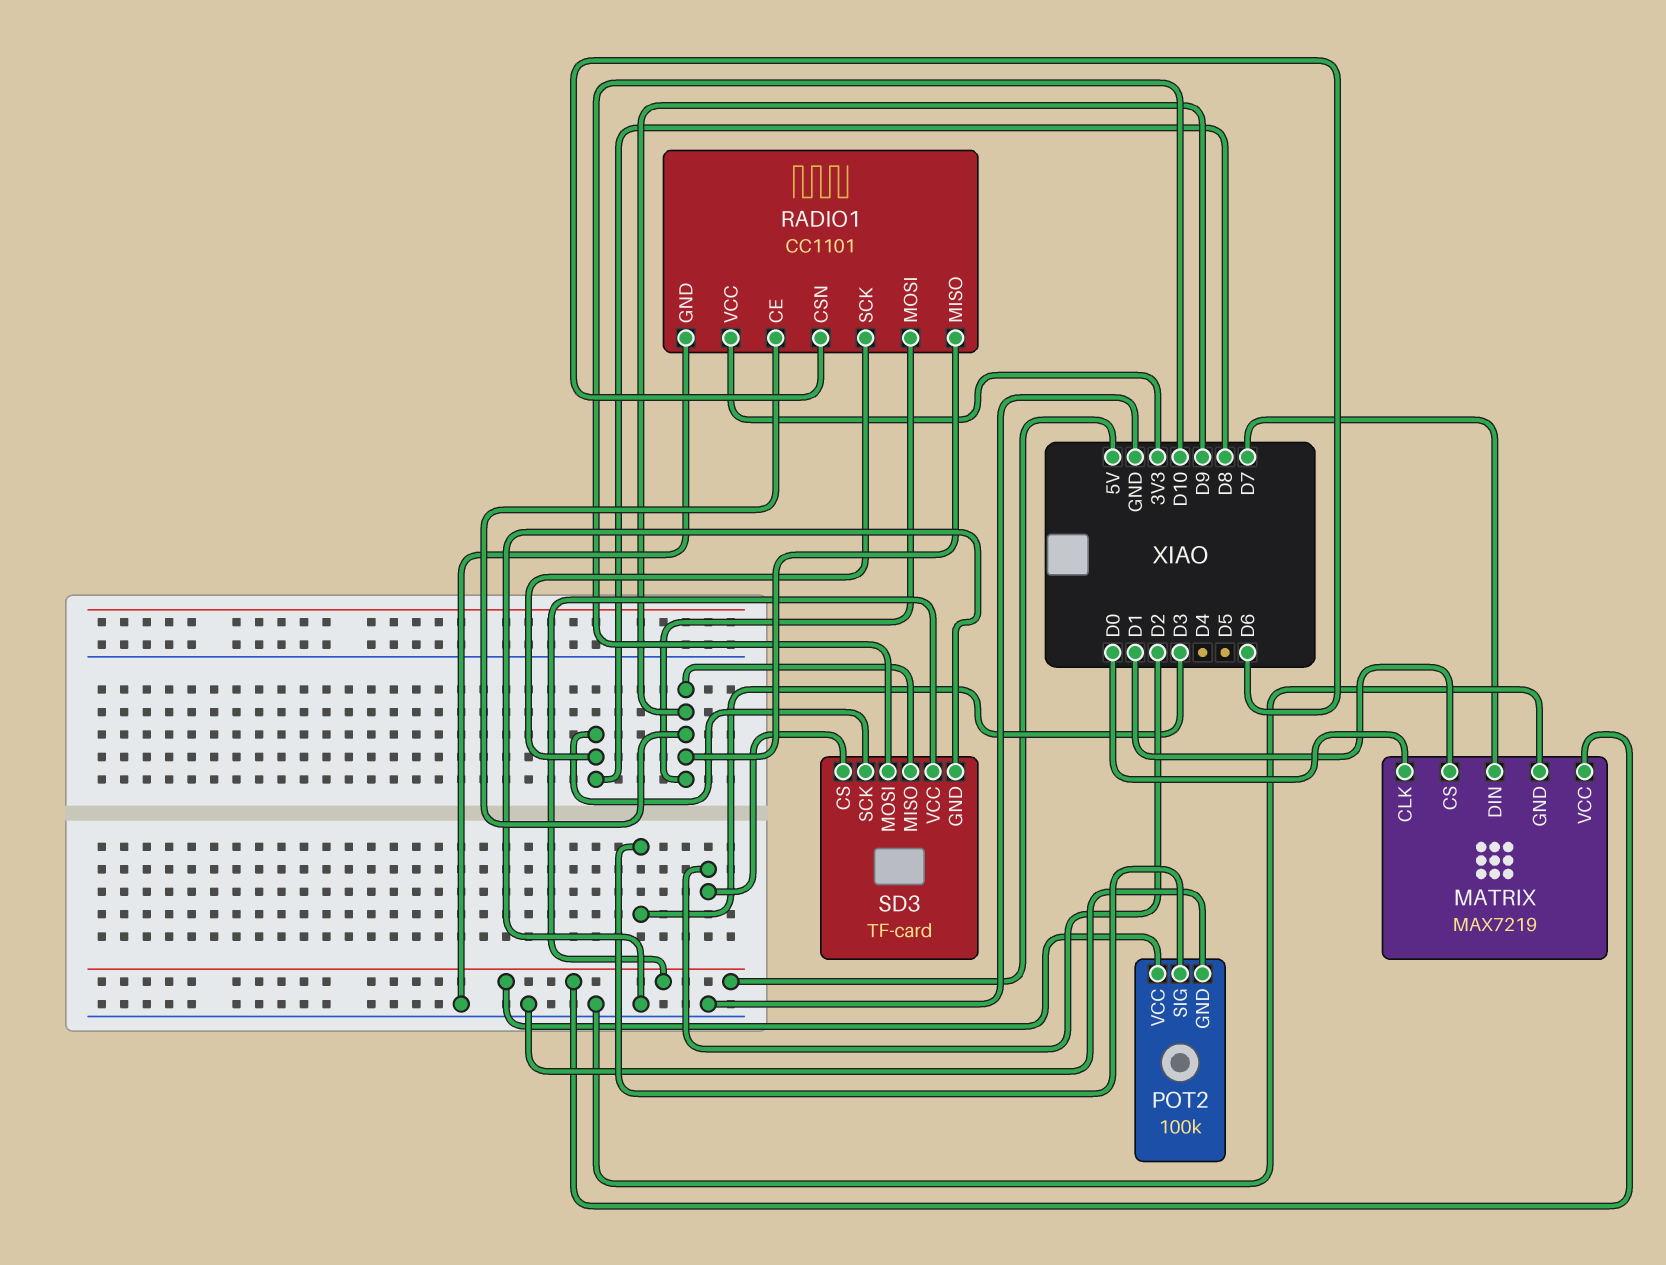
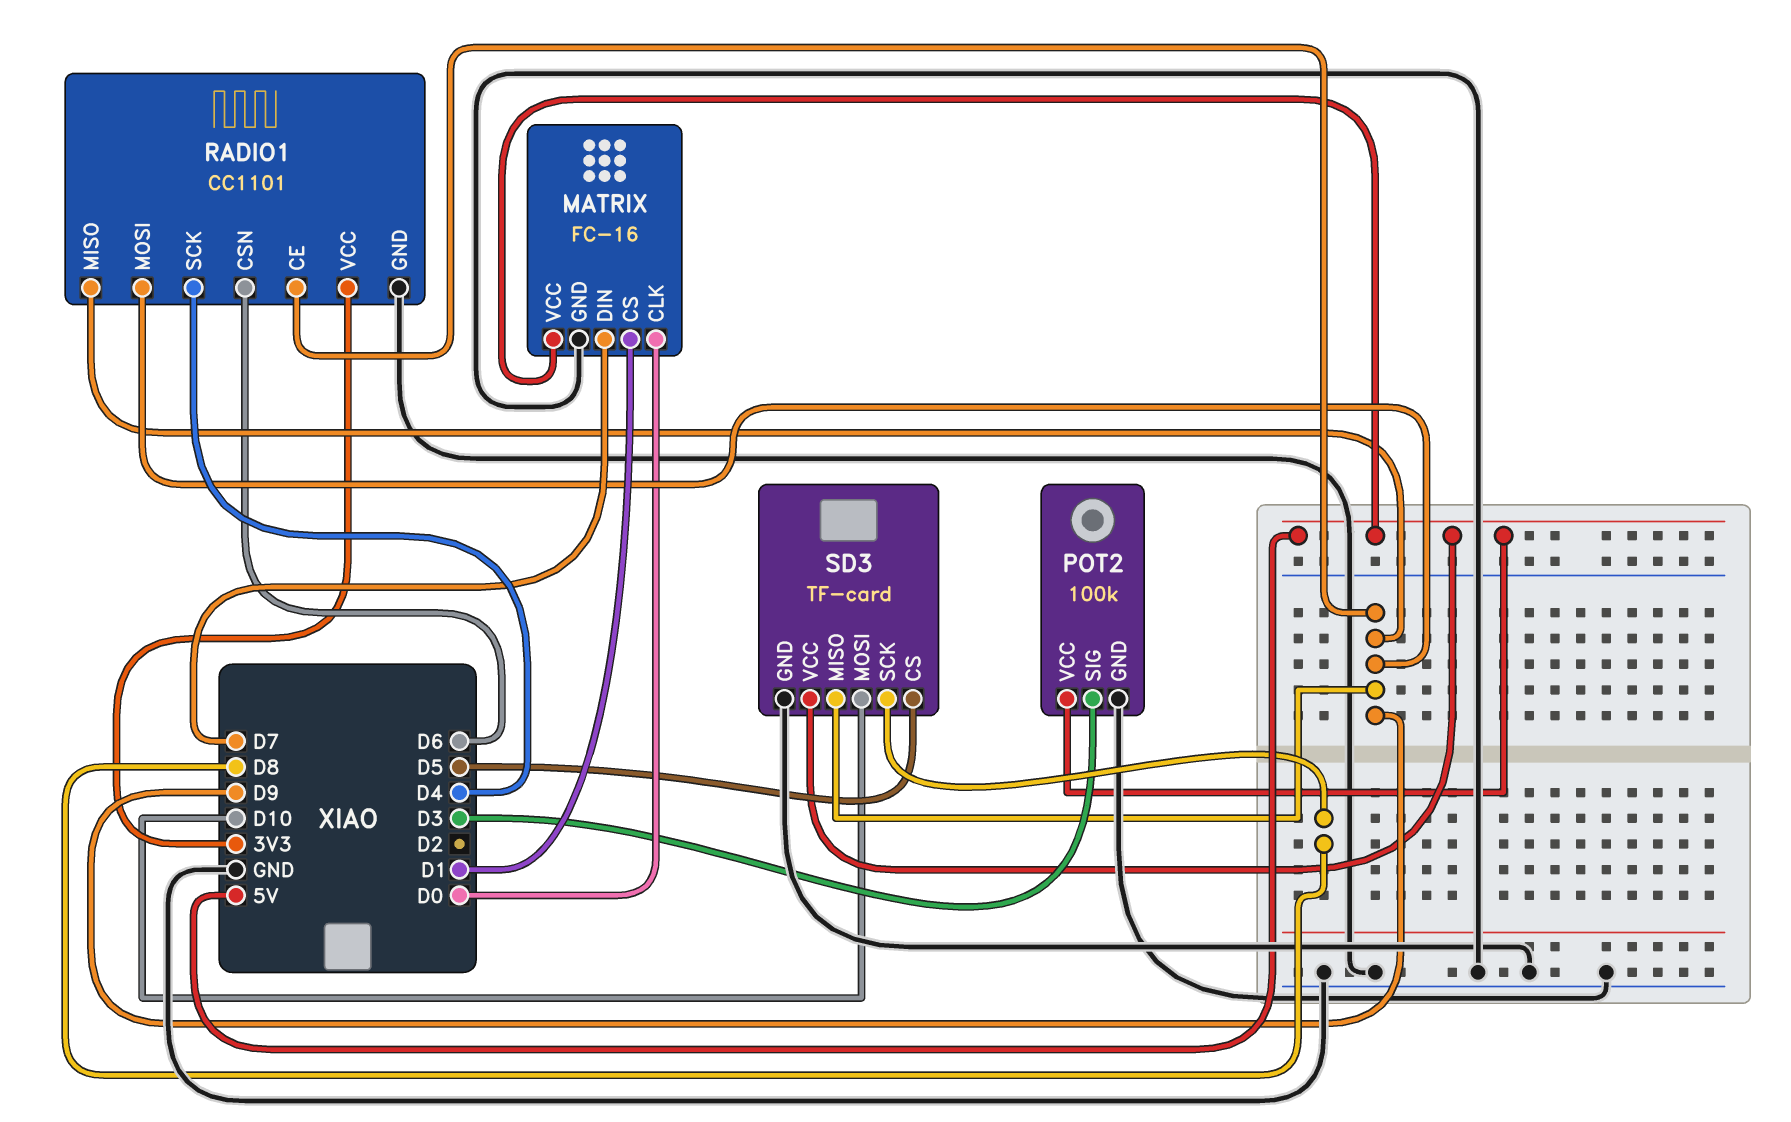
MATRIX: MAX7219 -> FC-16
RADIO1 pin SCK: D8 -> D4
SD3 pin CS: D2 -> D5

